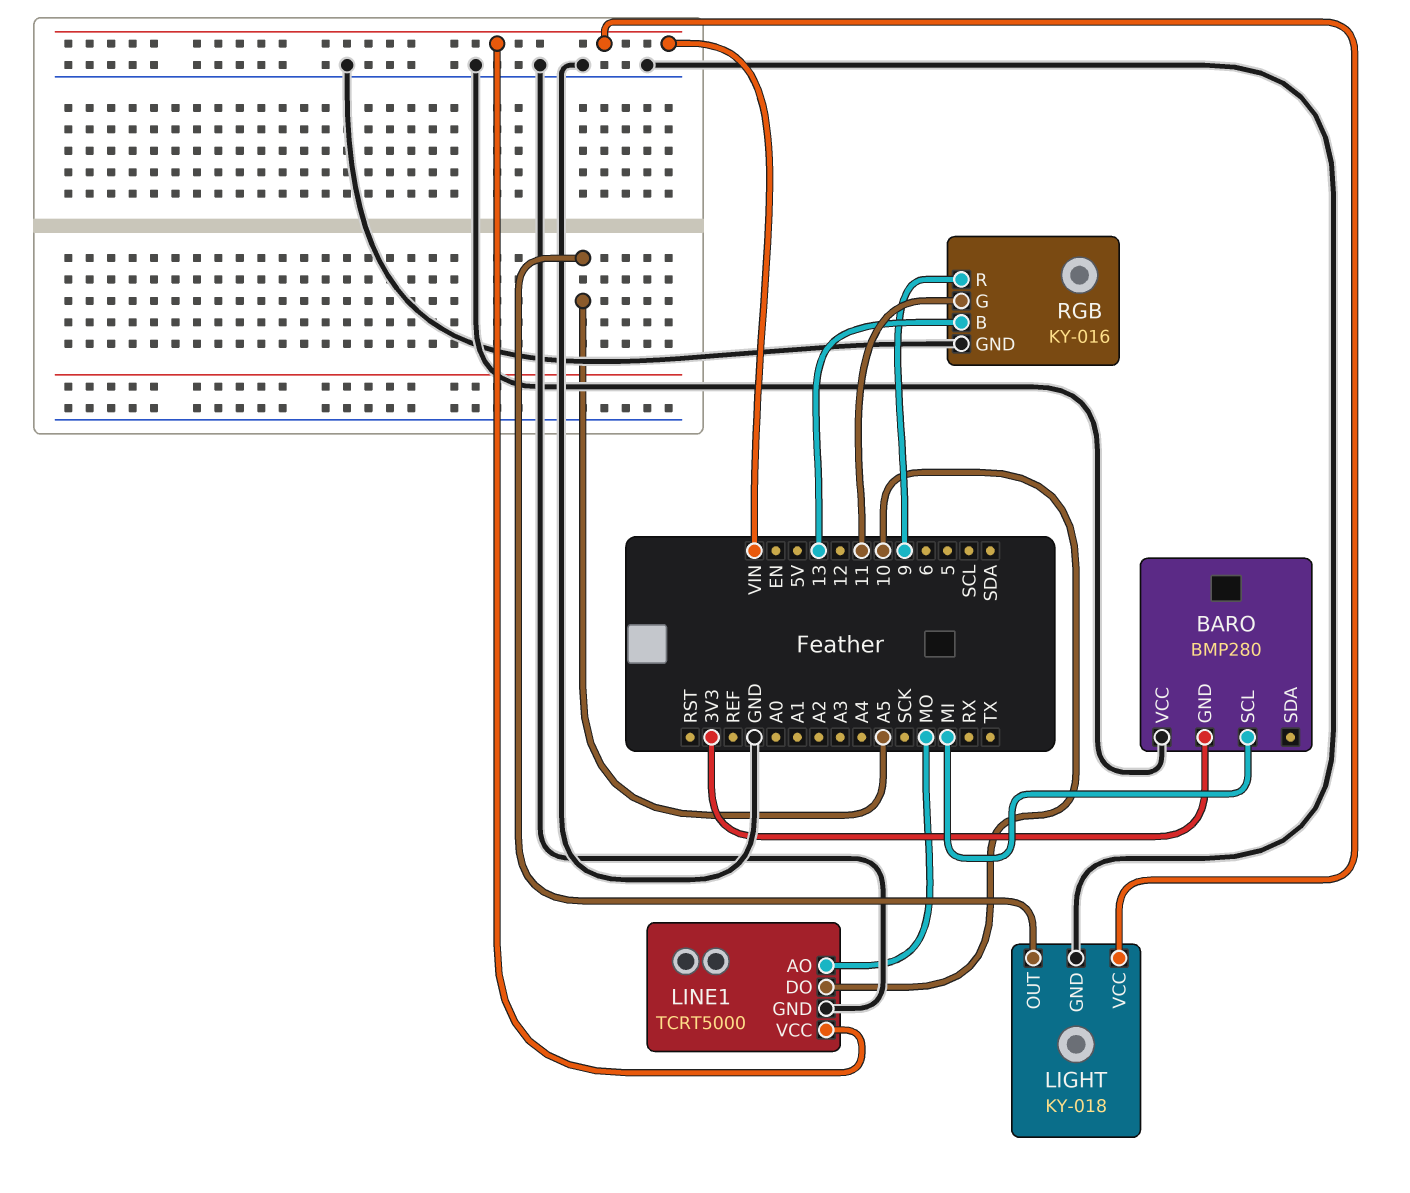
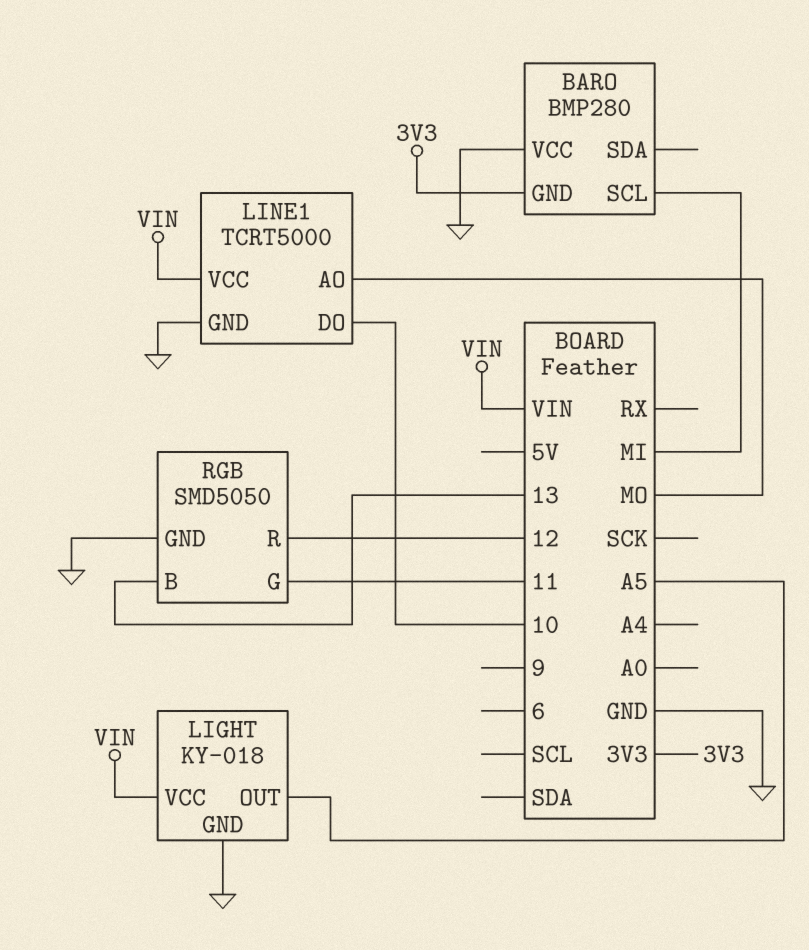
RGB: KY-016 -> SMD5050
RGB pin R: 9 -> 12

